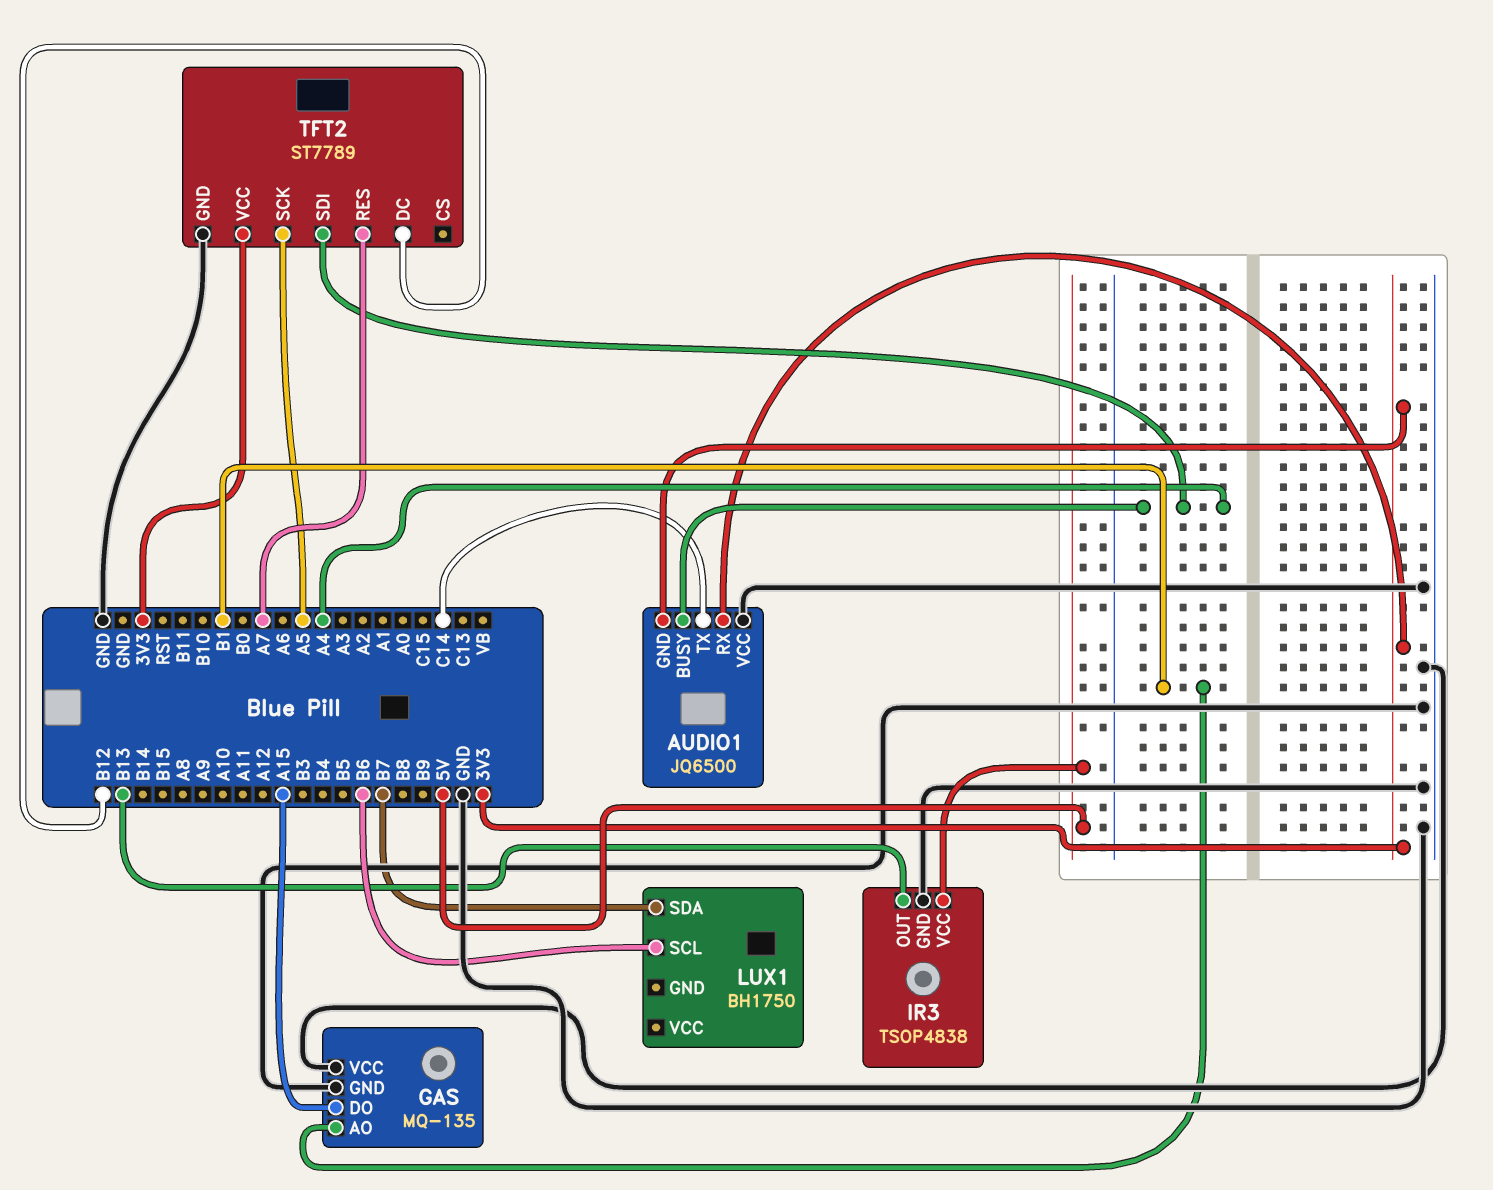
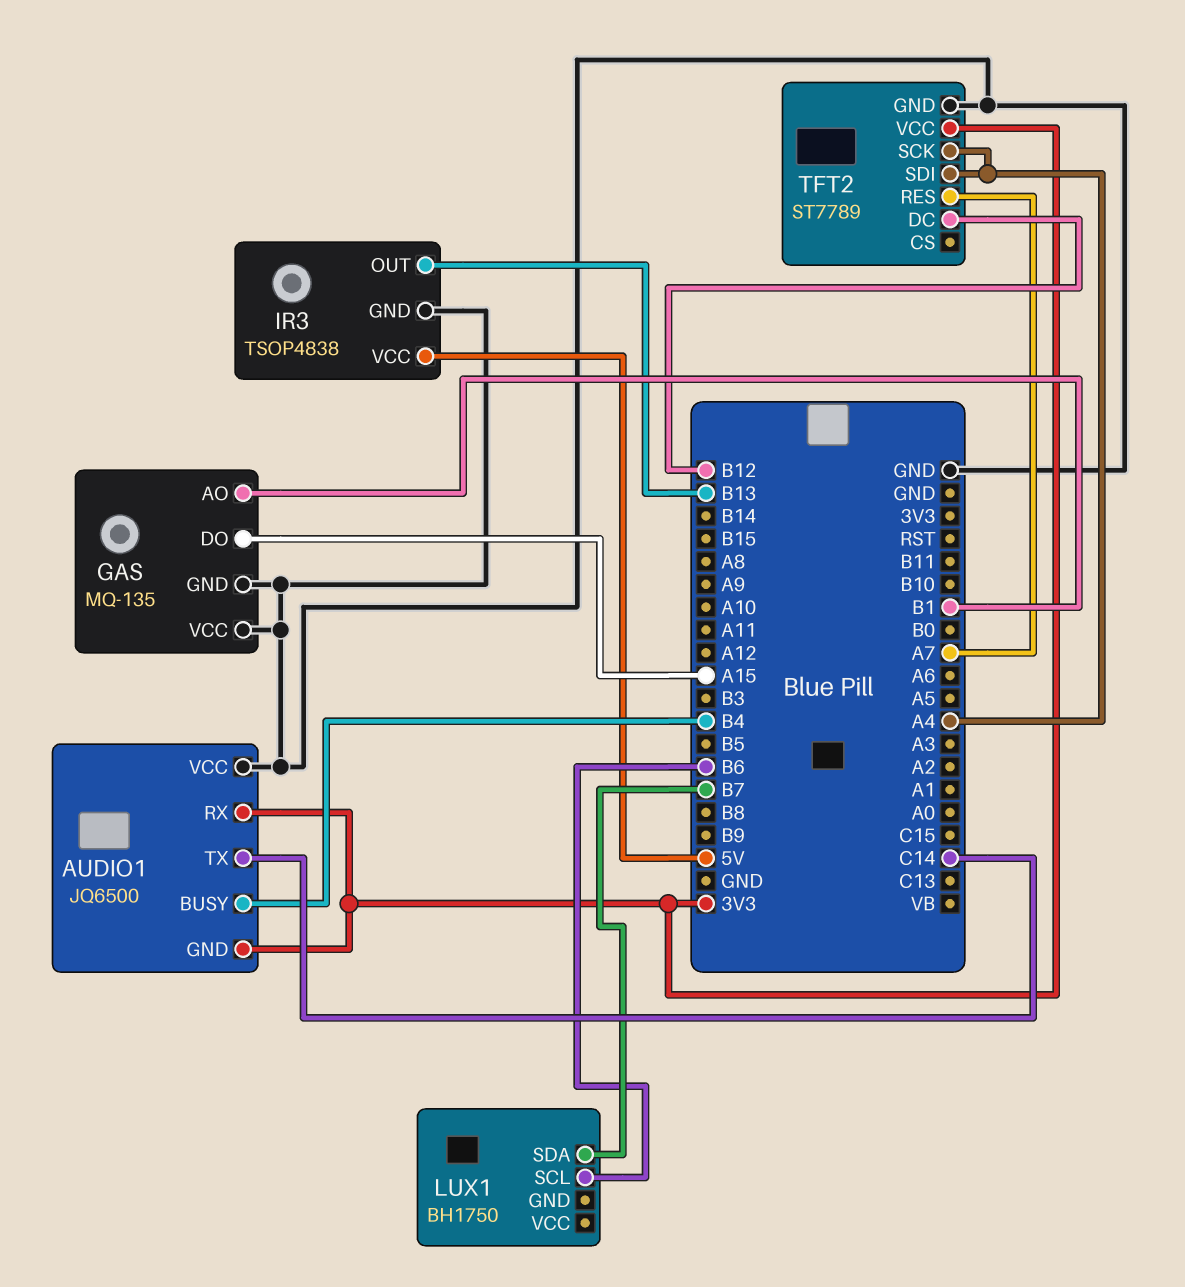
AUDIO1 pin BUSY: A4 -> B4
TFT2 pin SCK: A5 -> A4

